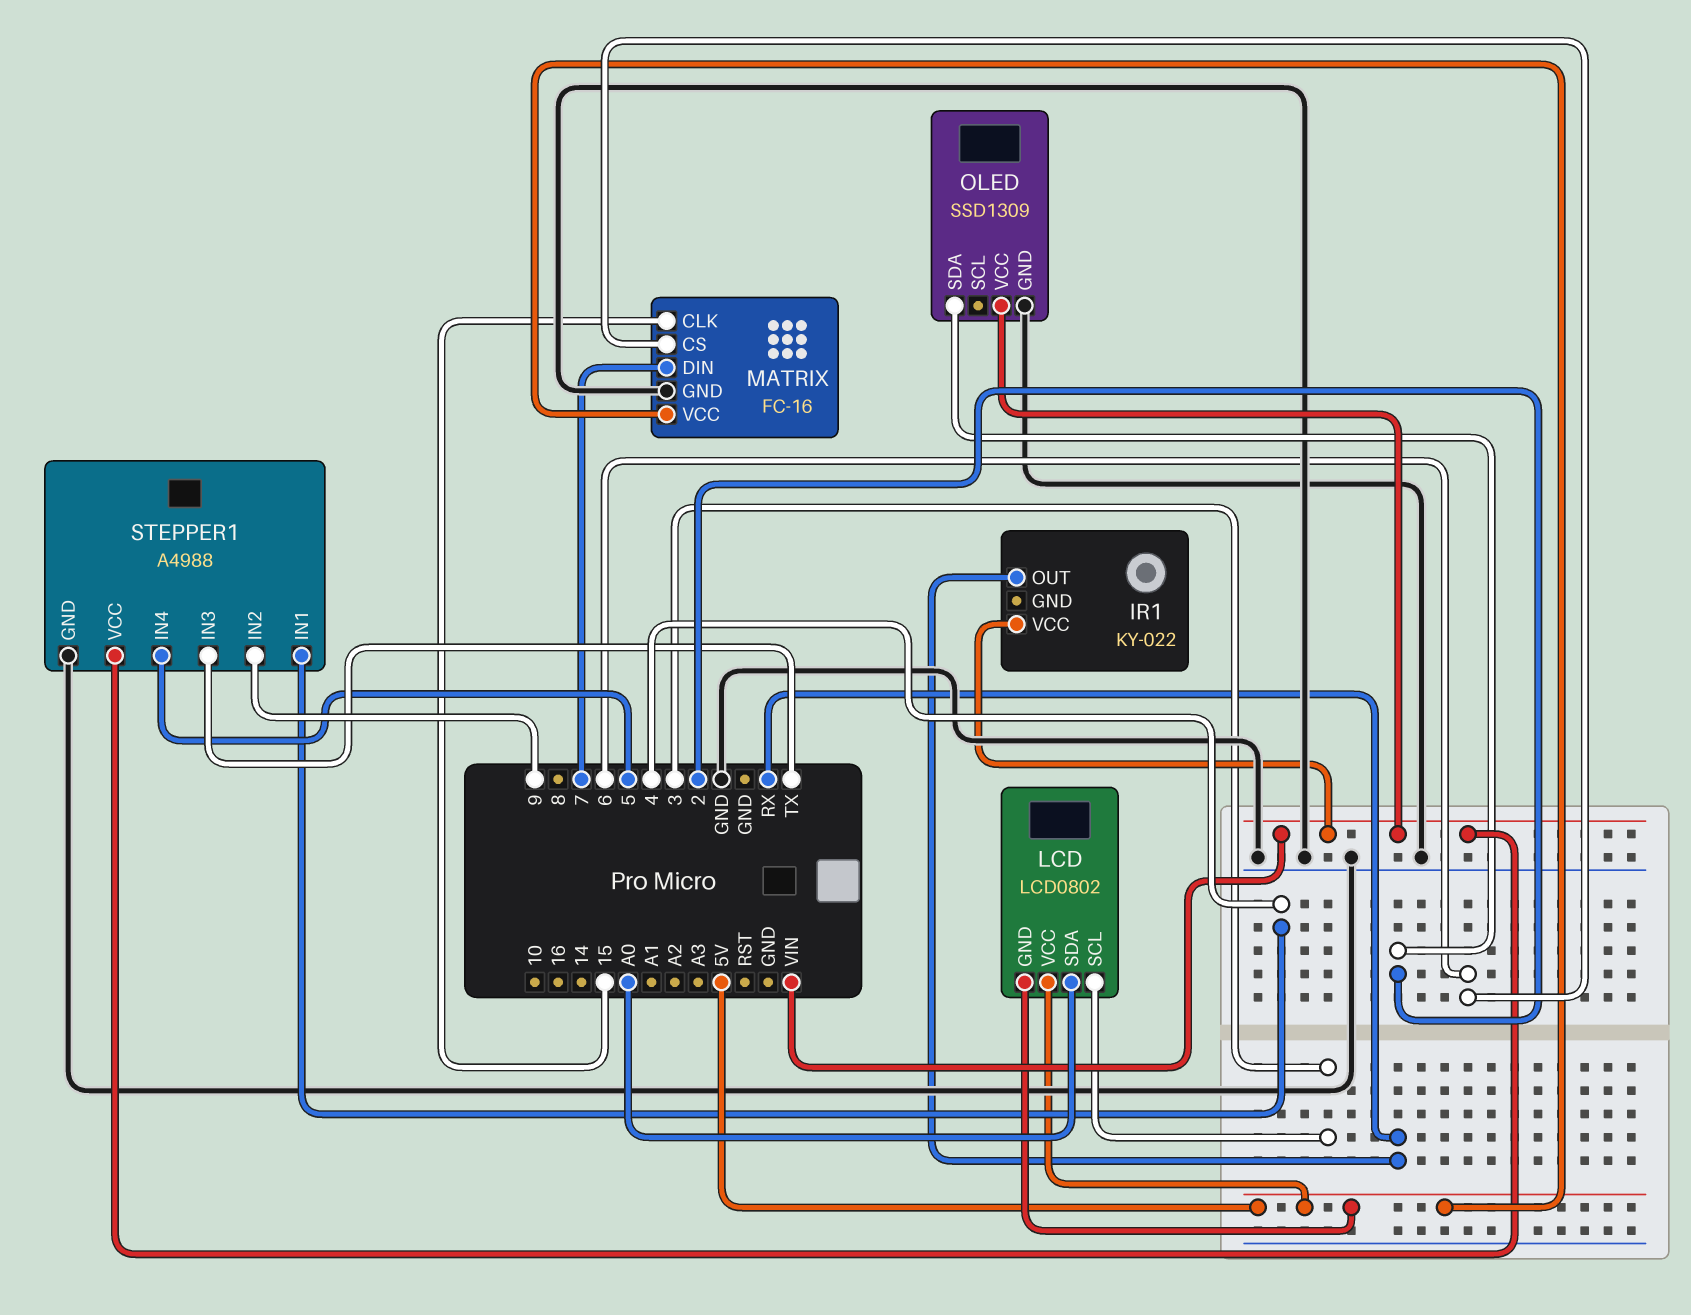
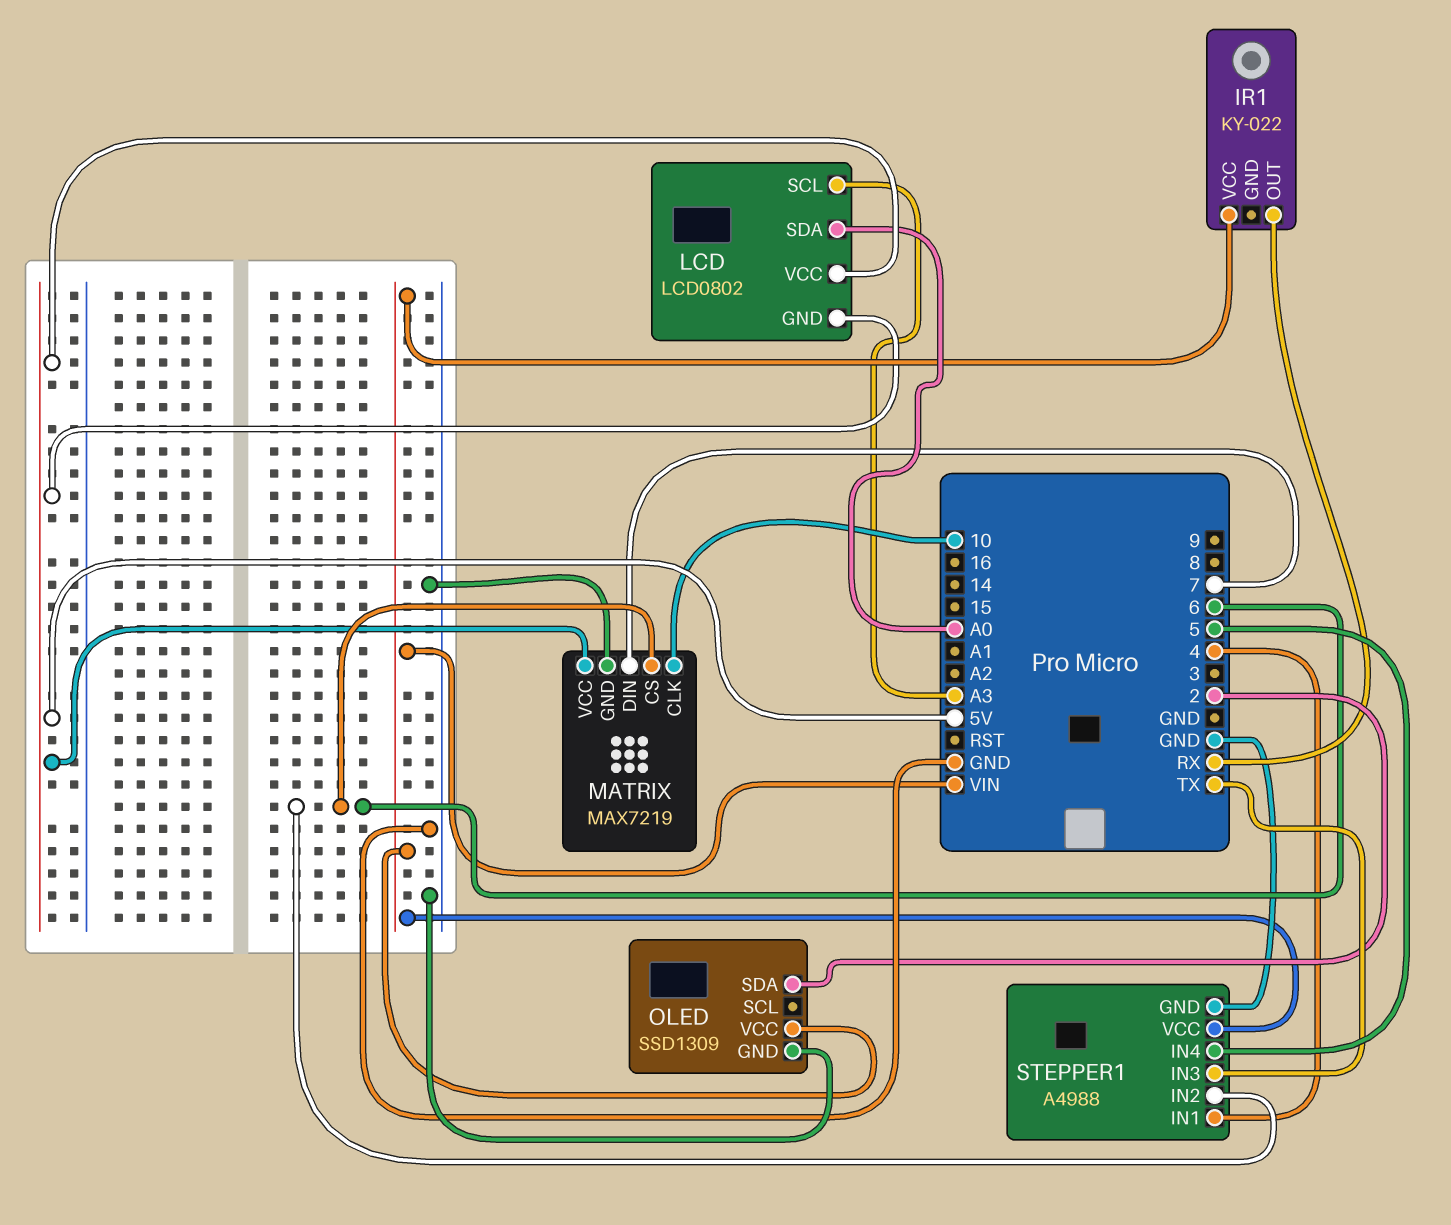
LCD pin SCL: 3 -> A3
MATRIX: FC-16 -> MAX7219
MATRIX pin CLK: 15 -> 10
STEPPER1 pin IN2: 9 -> 6

